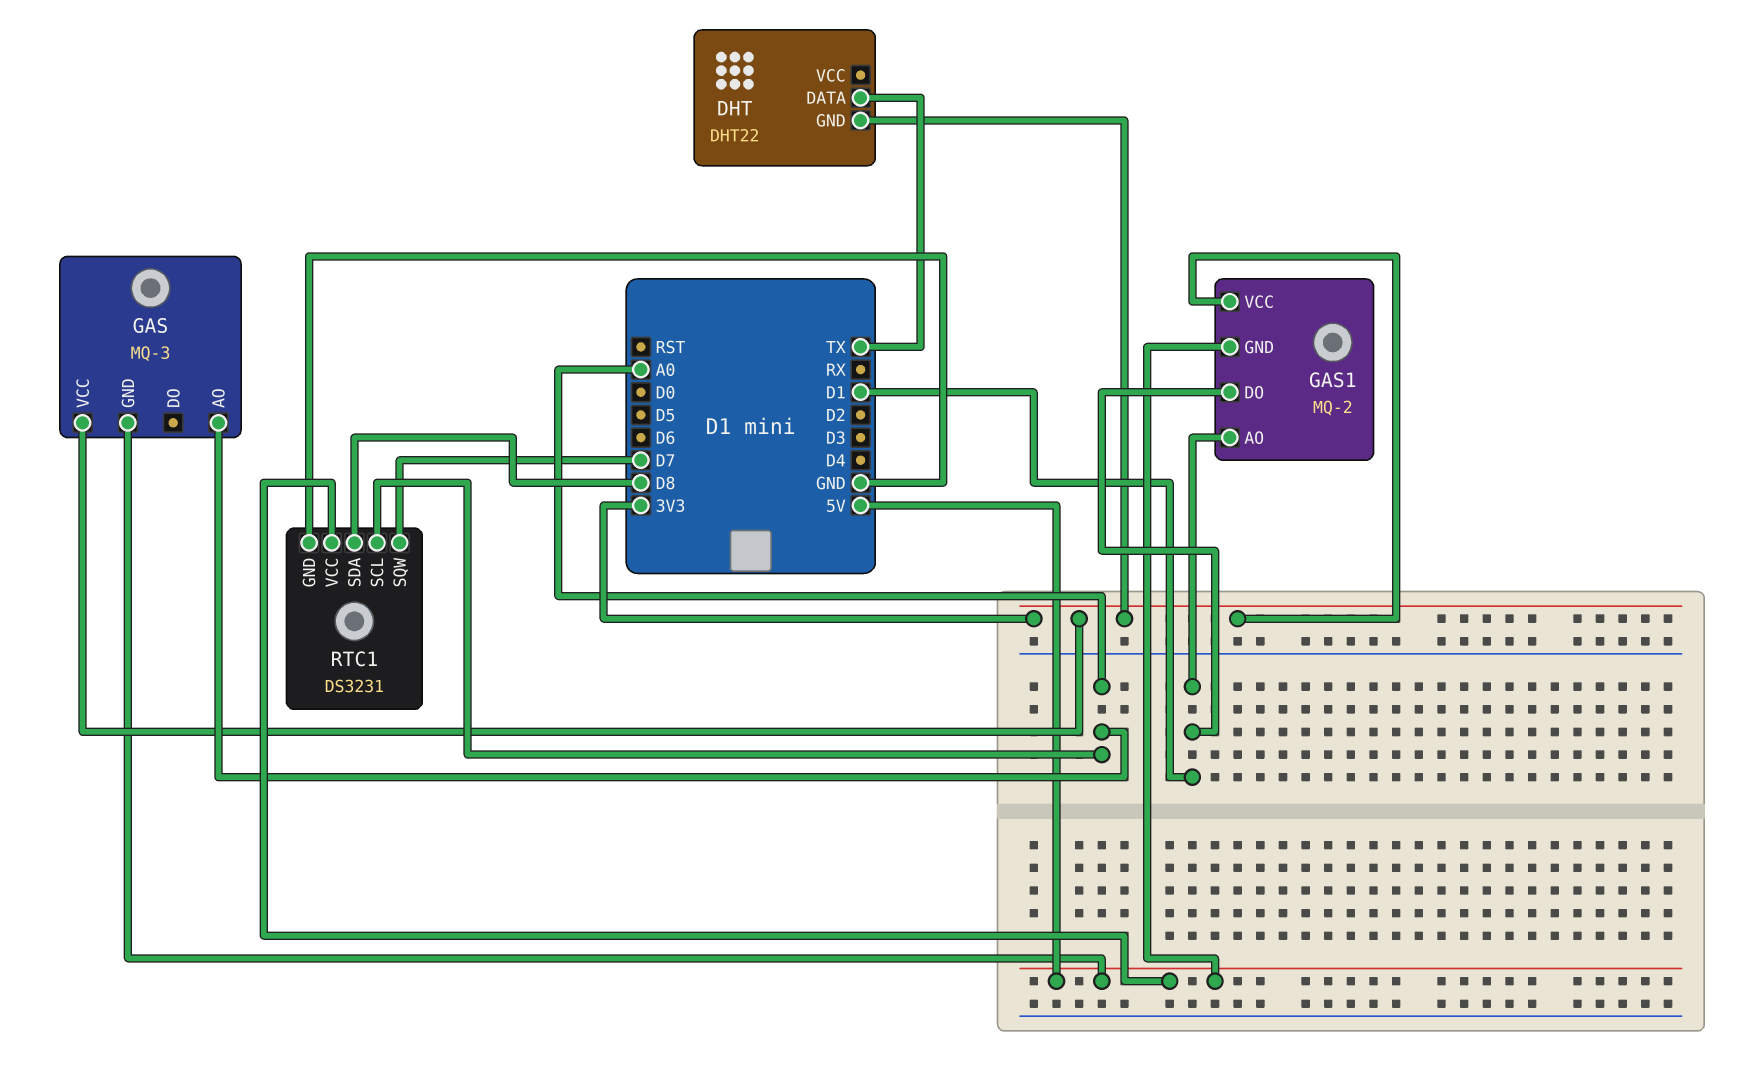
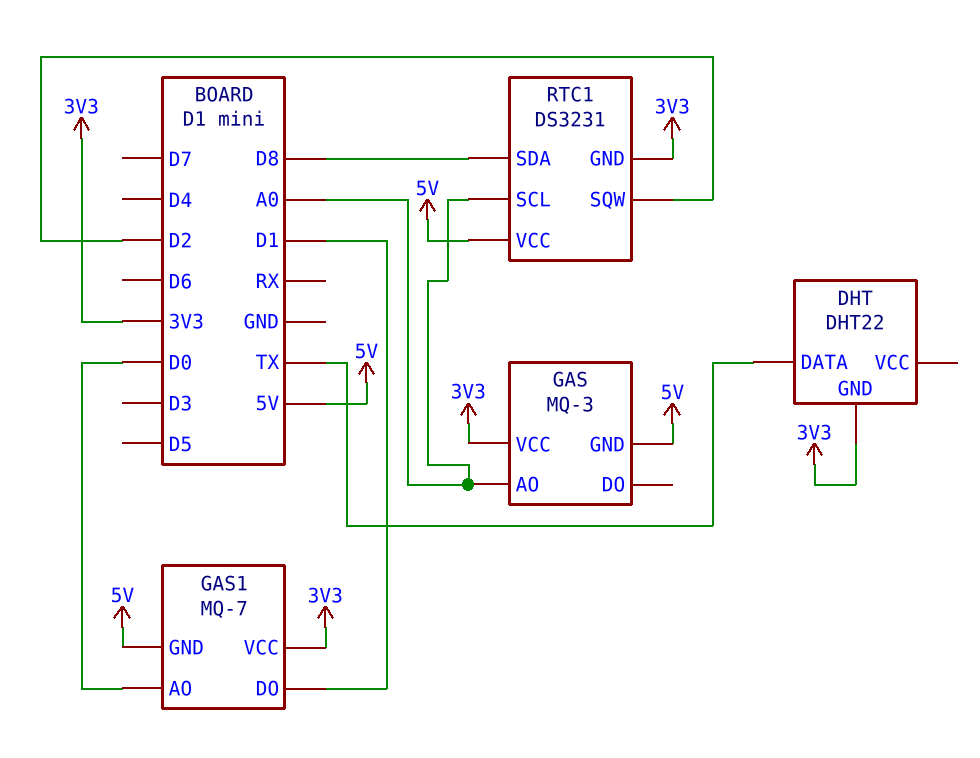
GAS1: MQ-2 -> MQ-7
GAS1 pin AO: D1 -> D0
RTC1 pin GND: GND -> 3V3
RTC1 pin SQW: D7 -> D2

